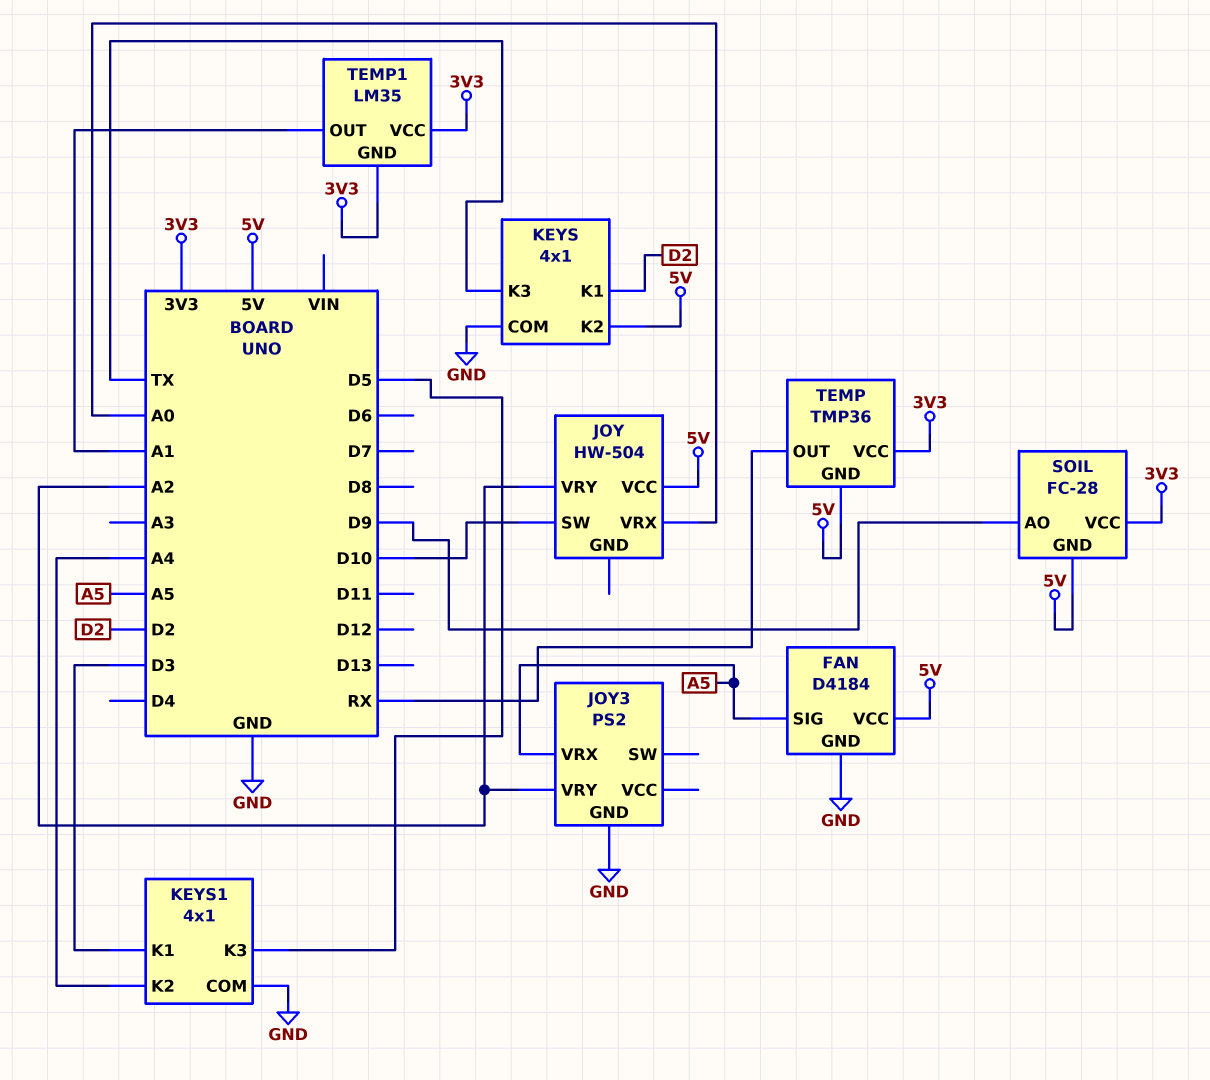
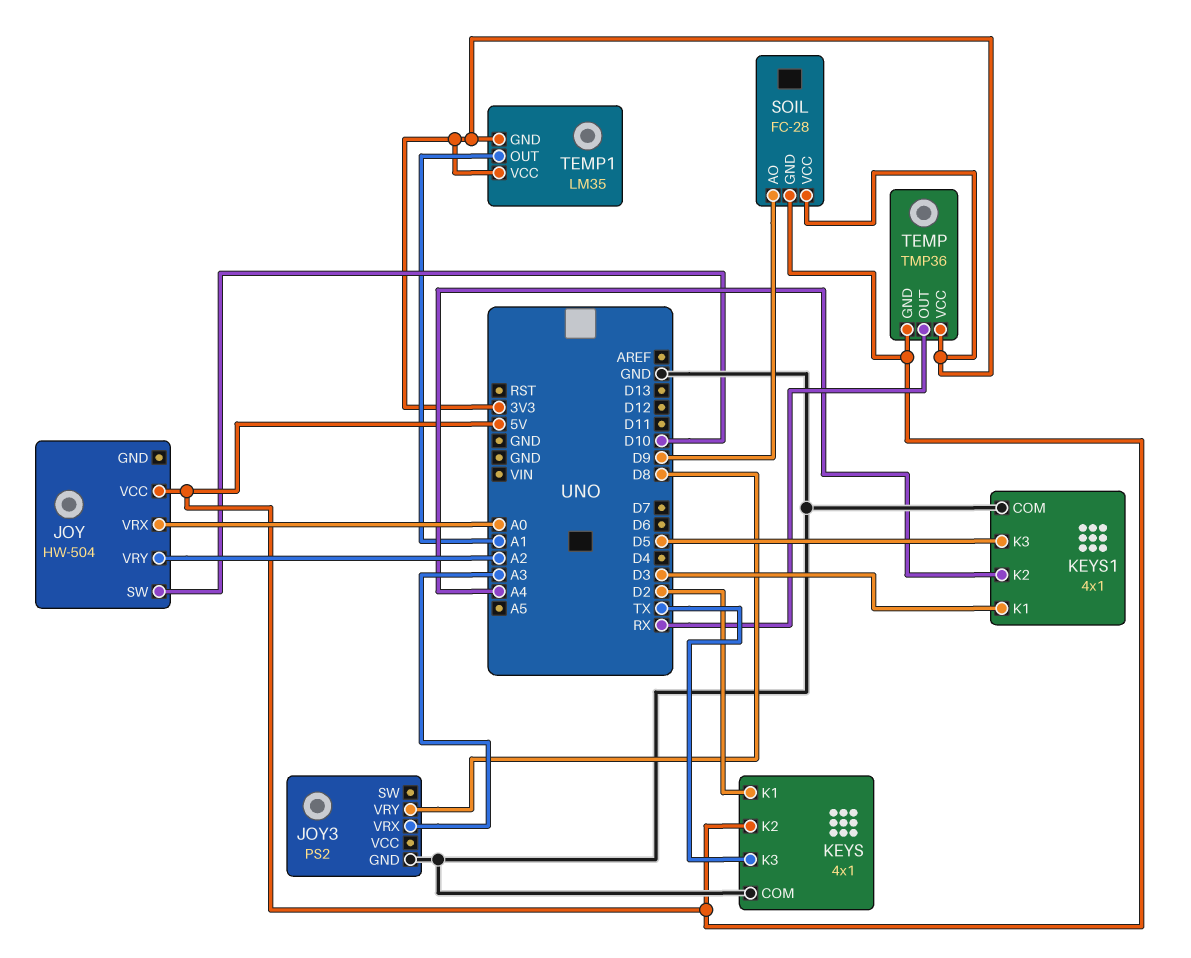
FAN: D4184 -> none
FAN pin GND: GND -> none
FAN pin SIG: A5 -> none
FAN pin VCC: 5V -> none
JOY3 pin VRX: A5 -> A3
JOY3 pin VRY: A2 -> D8

